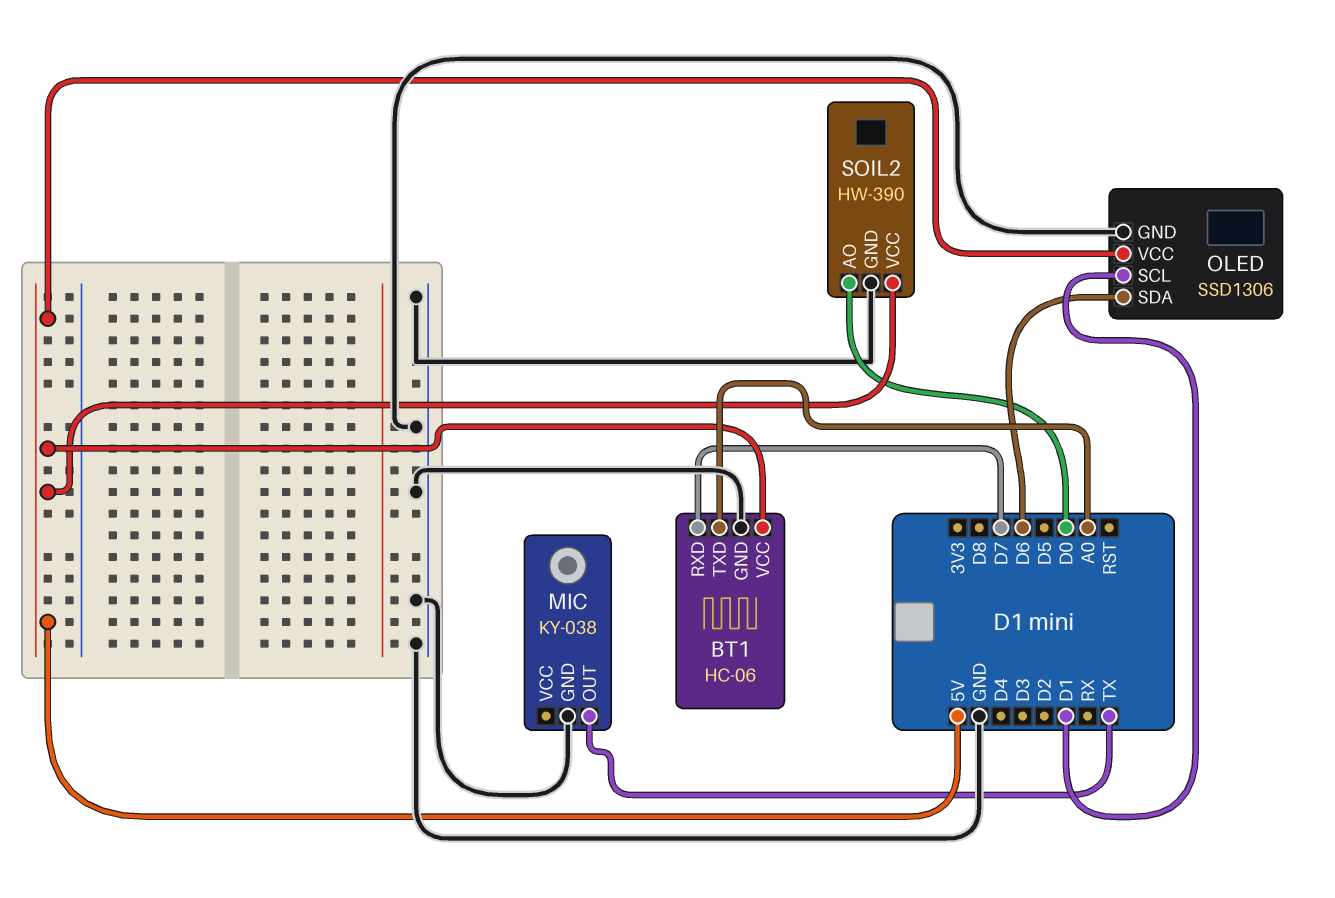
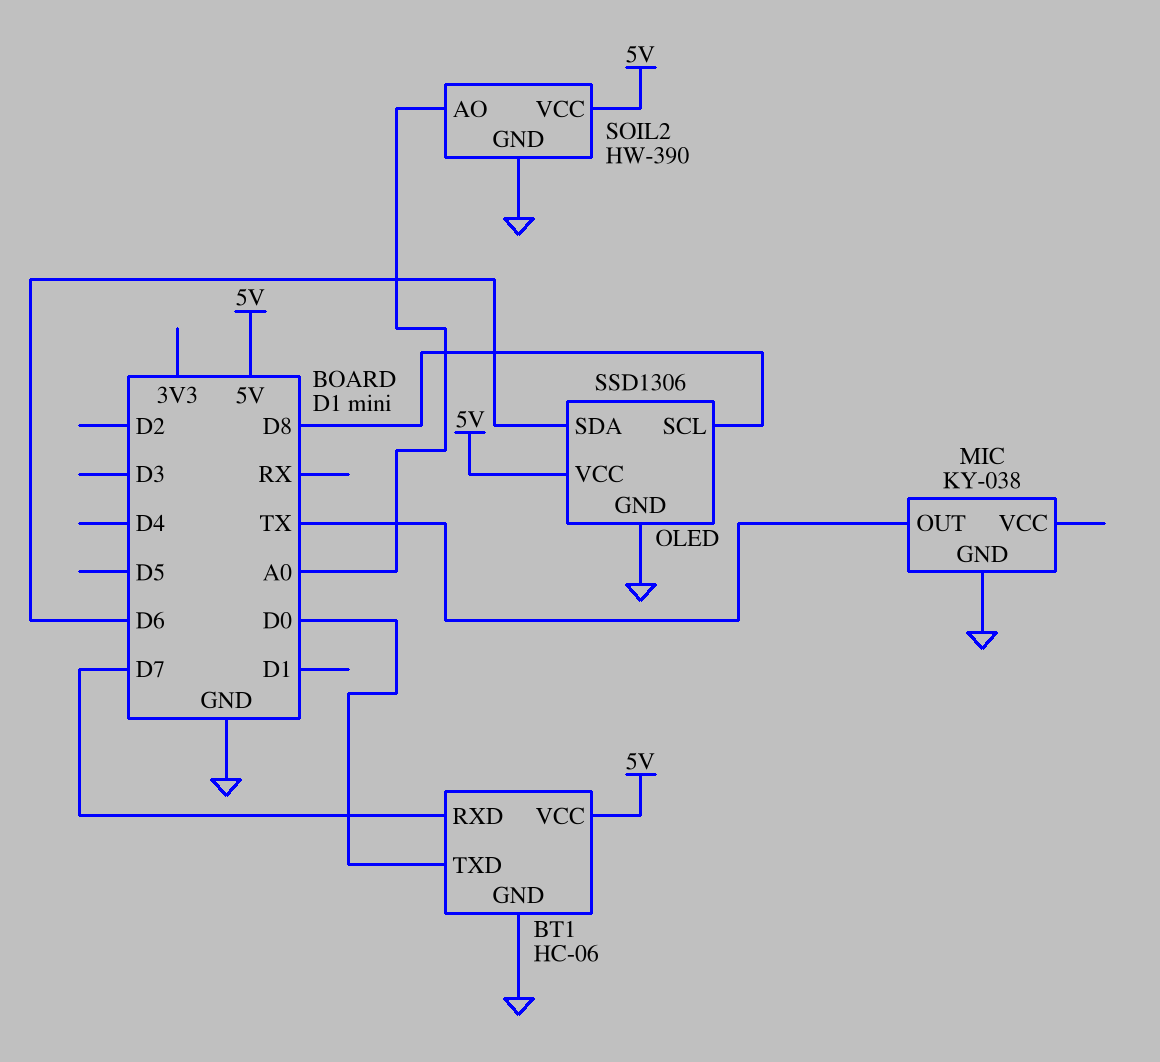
BT1 pin TXD: A0 -> D0
OLED pin SCL: D1 -> D8
SOIL2 pin AO: D0 -> A0

